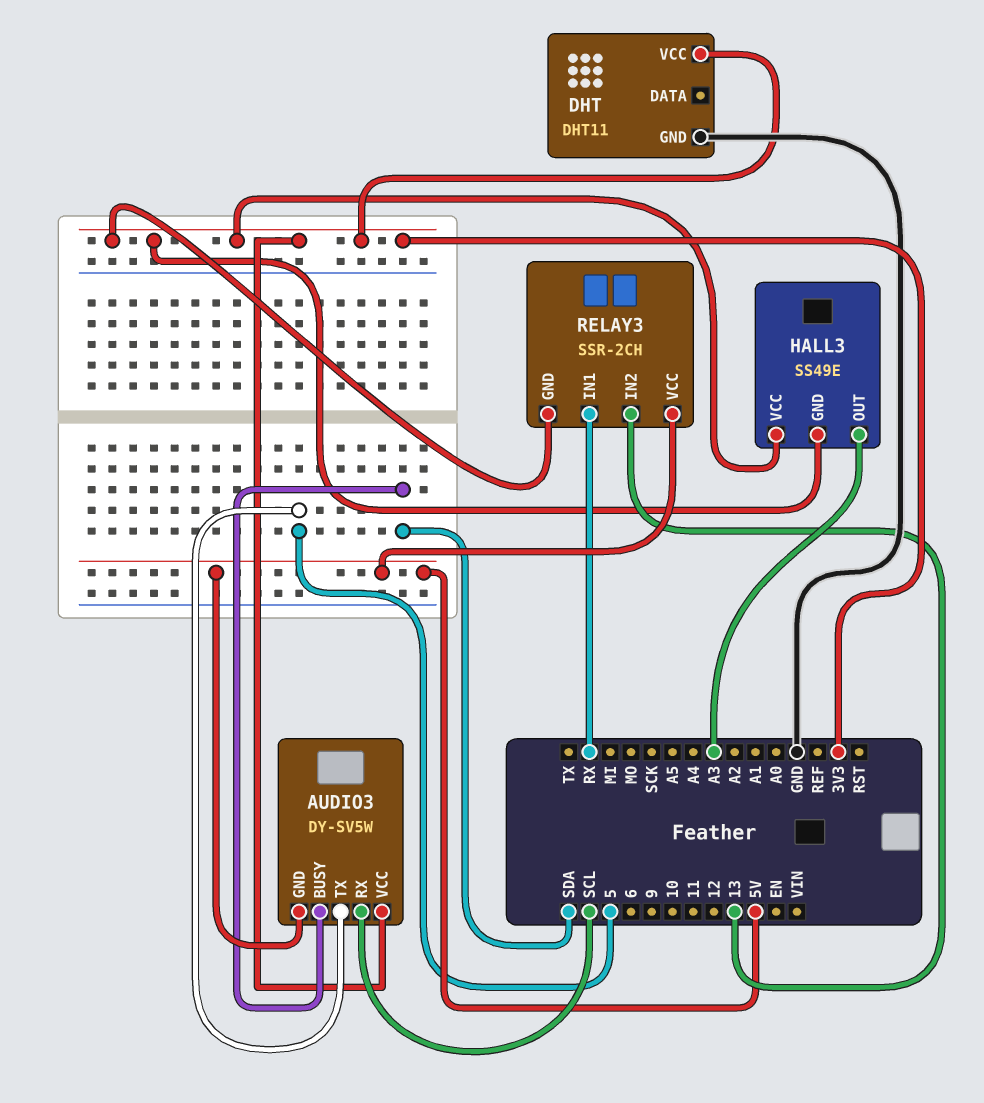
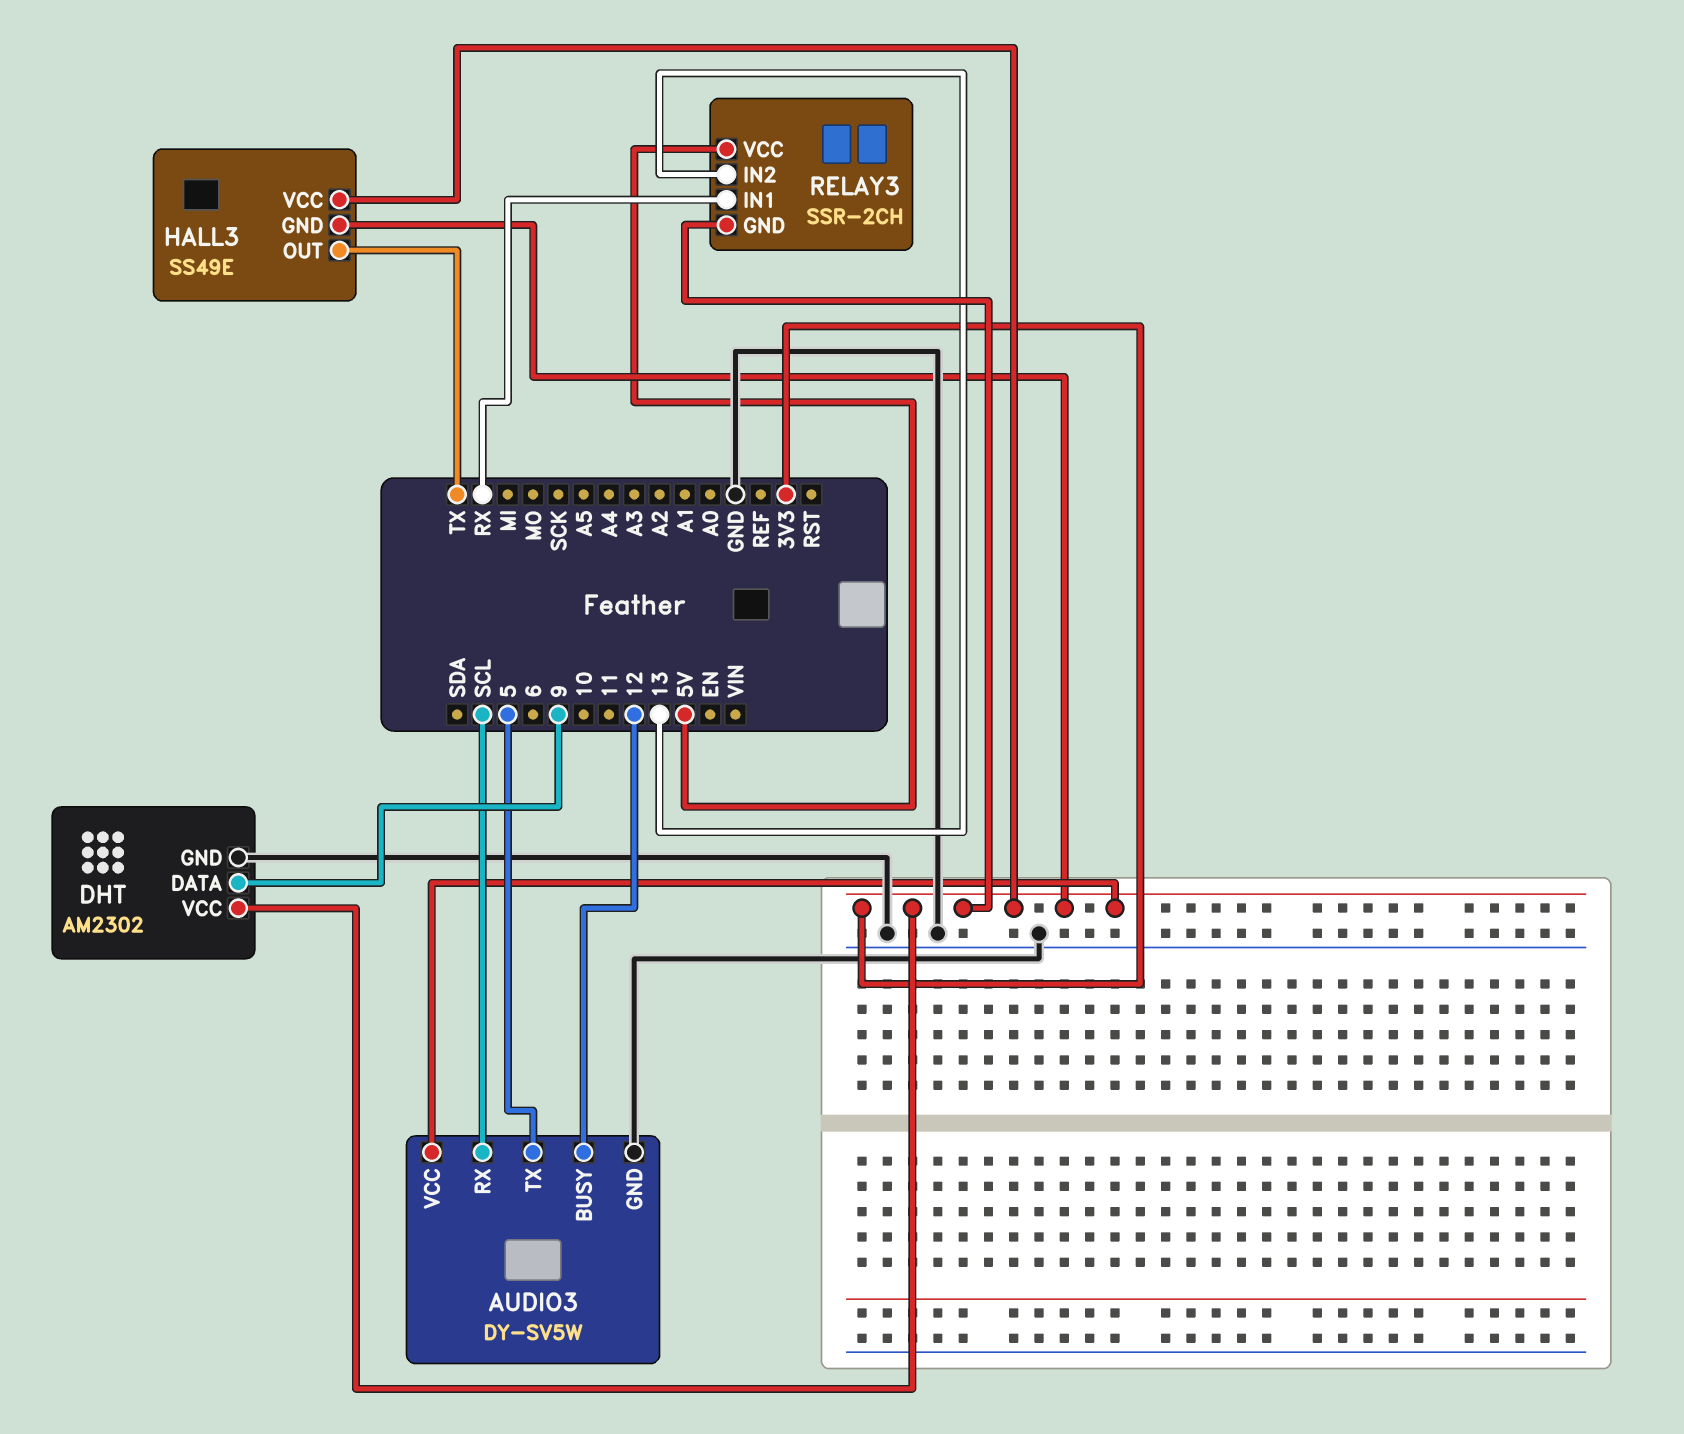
AUDIO3 pin BUSY: SDA -> 12
AUDIO3 pin GND: 5V -> GND
DHT: DHT11 -> AM2302
DHT pin DATA: none -> 9
HALL3 pin OUT: A3 -> TX

